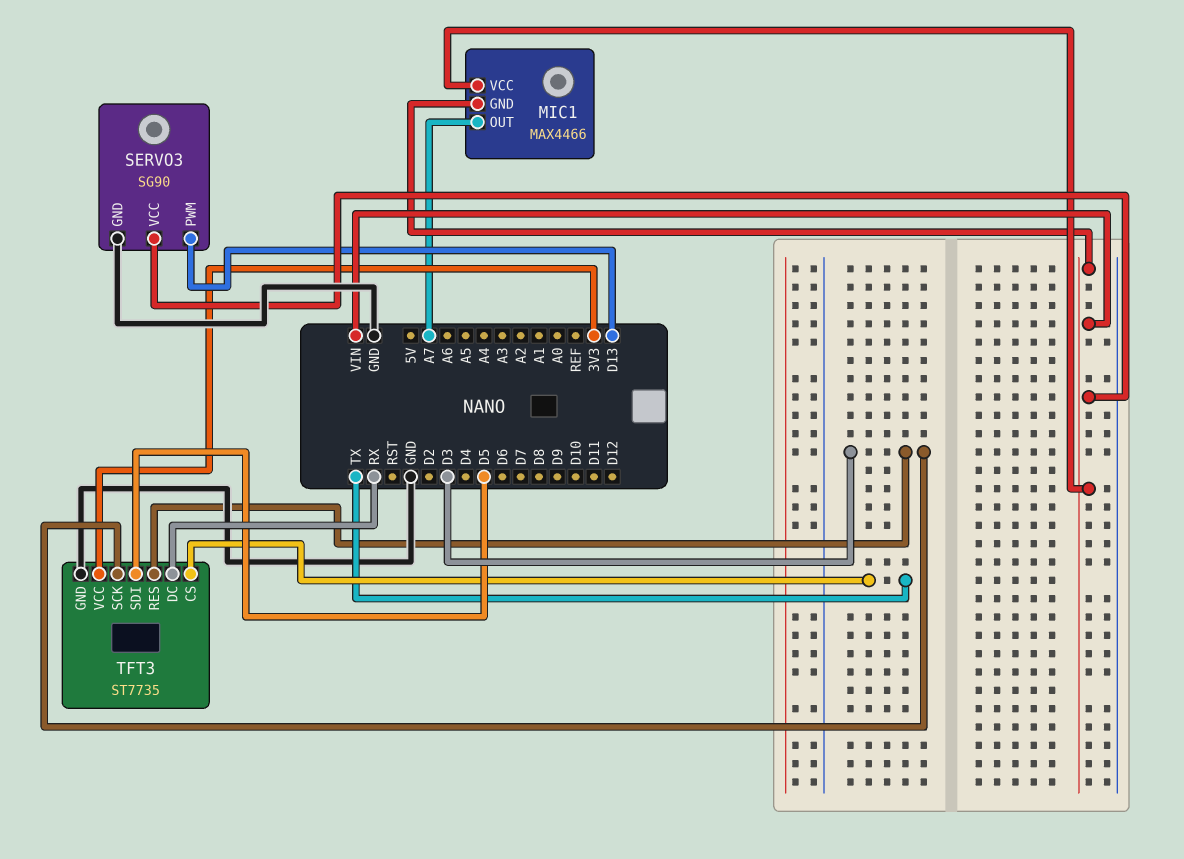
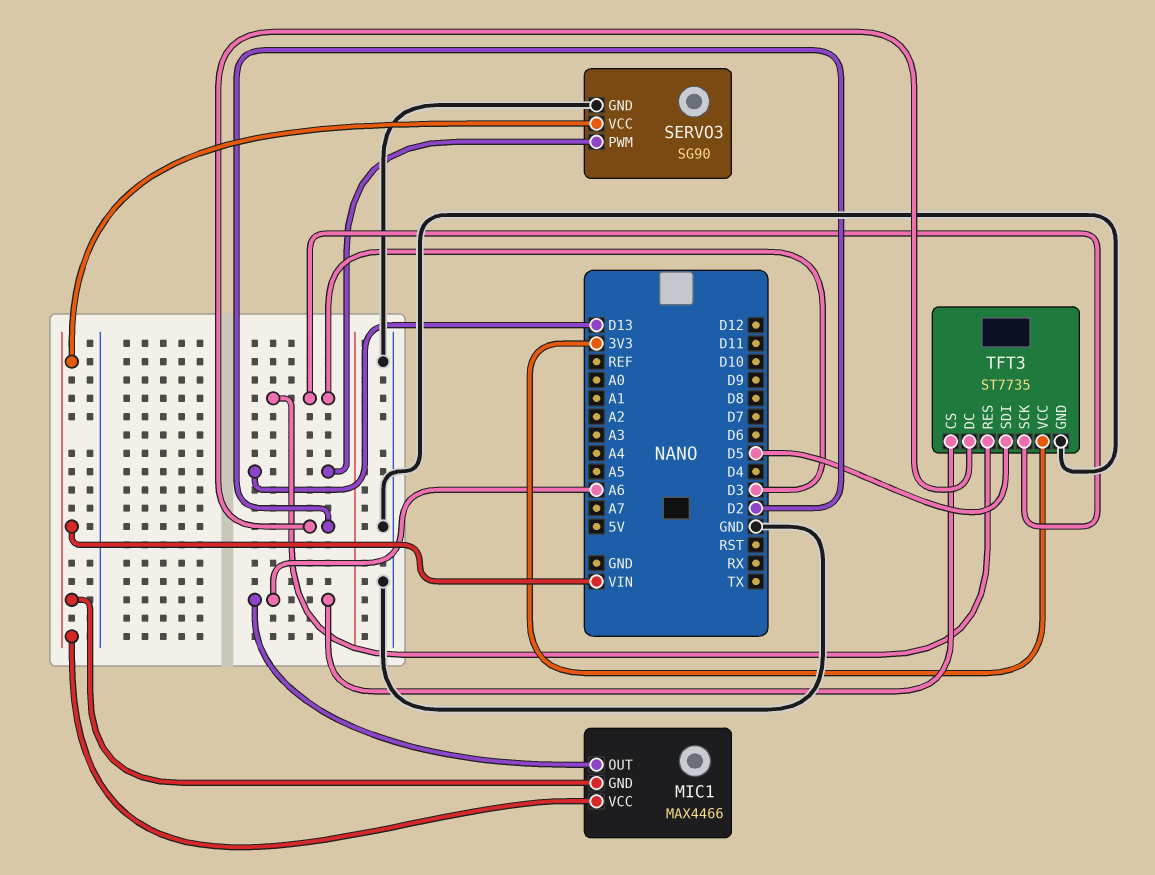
MIC1 pin OUT: A7 -> A6
TFT3 pin CS: TX -> A6
TFT3 pin DC: RX -> D2

